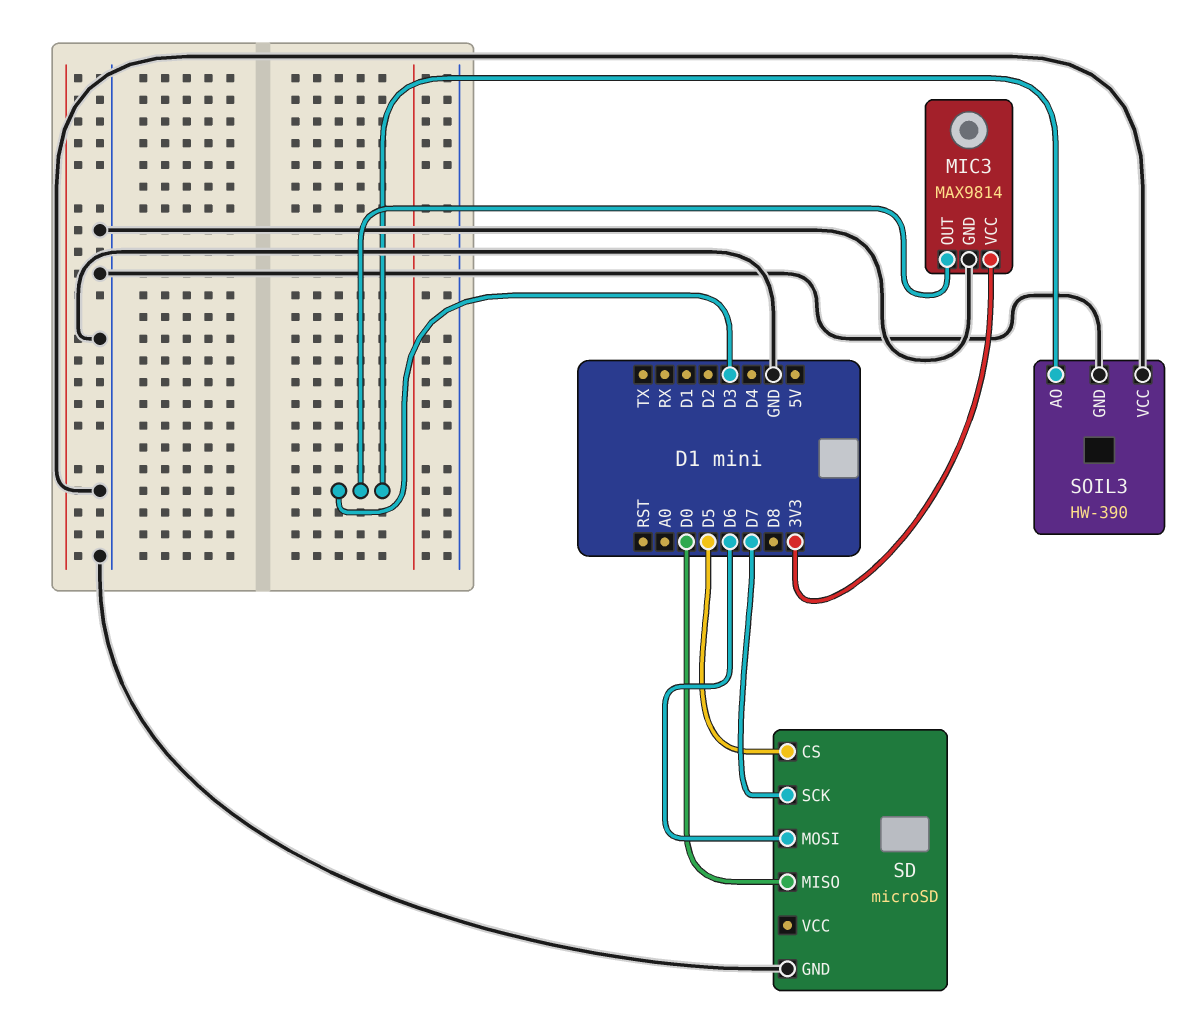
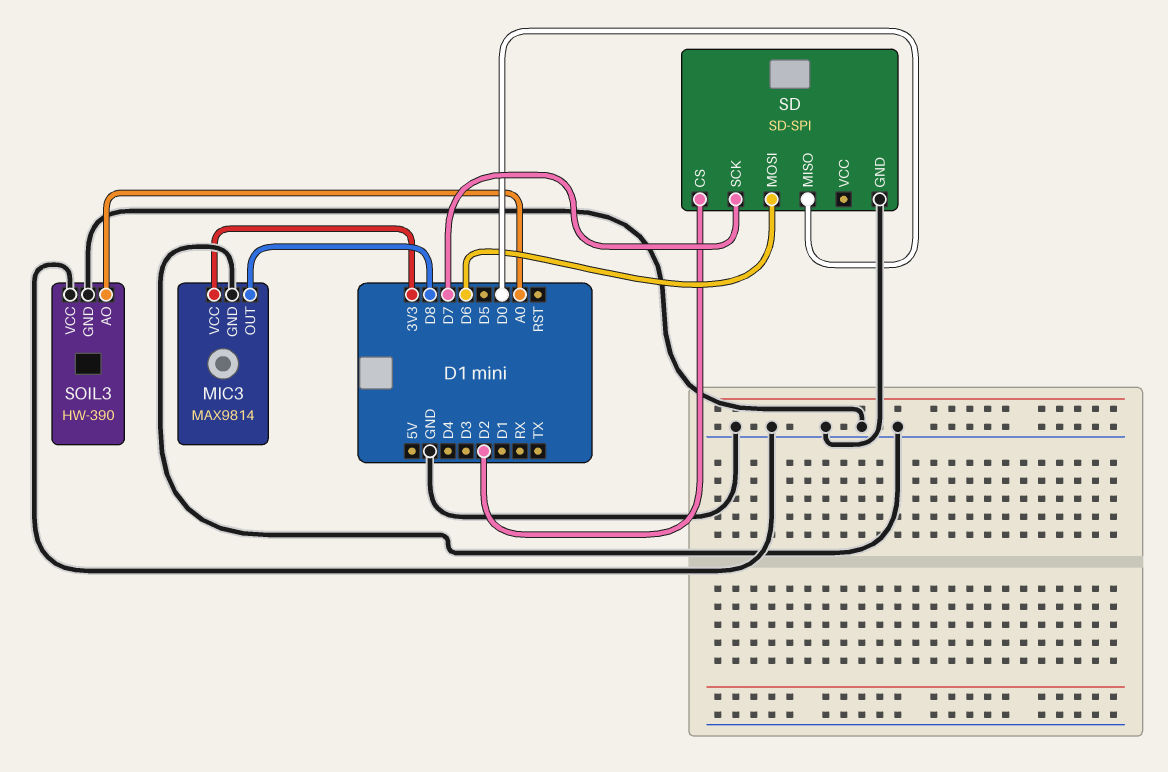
MIC3 pin OUT: D3 -> D8
SD: microSD -> SD-SPI
SD pin CS: D5 -> D2
SOIL3 pin AO: D3 -> A0

